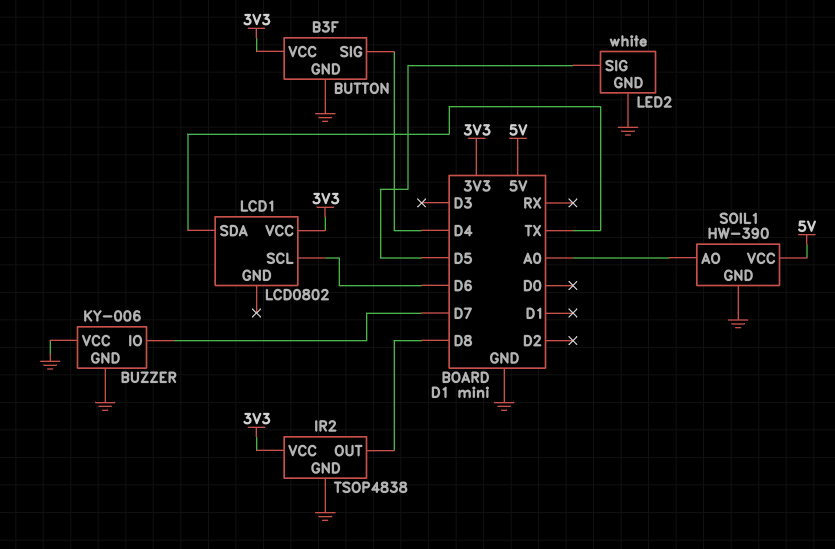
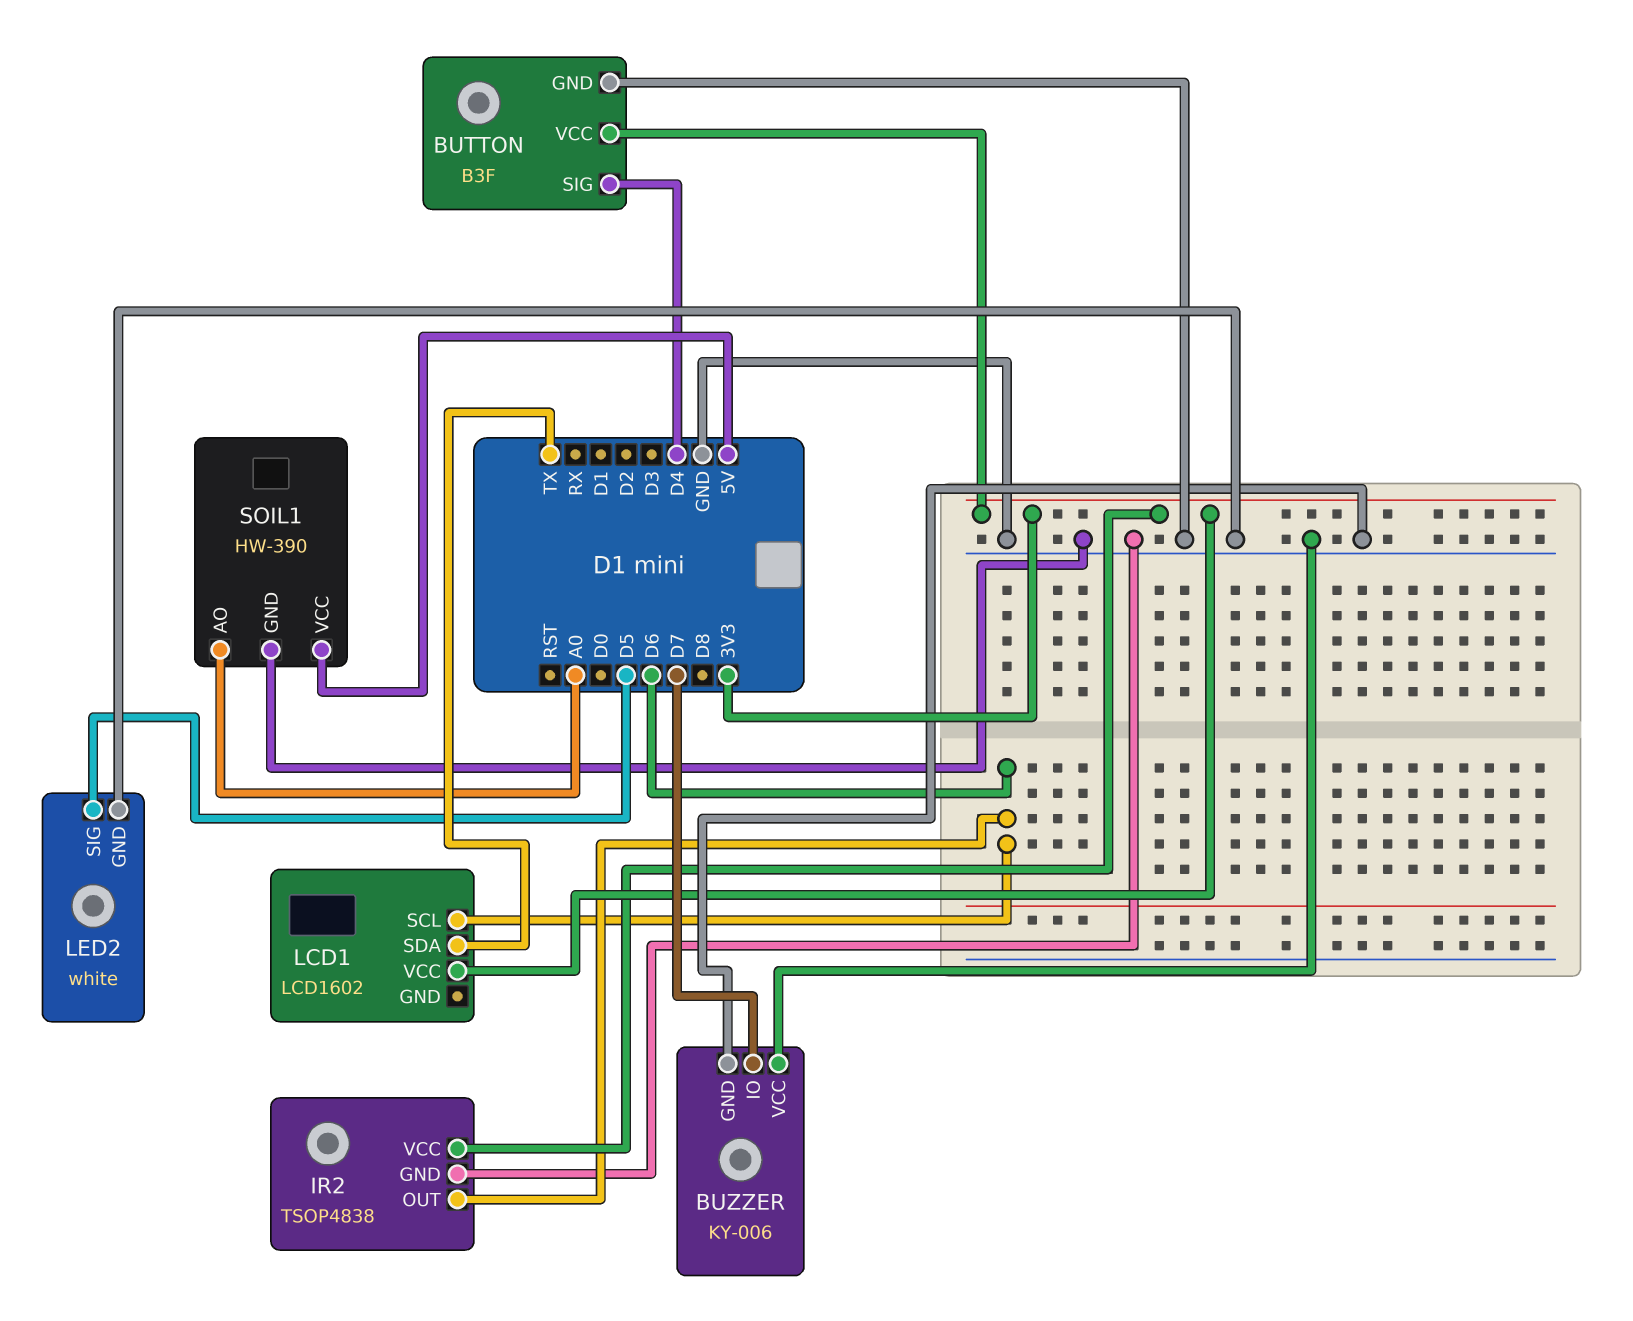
IR2 pin OUT: D8 -> D6
LCD1: LCD0802 -> LCD1602

